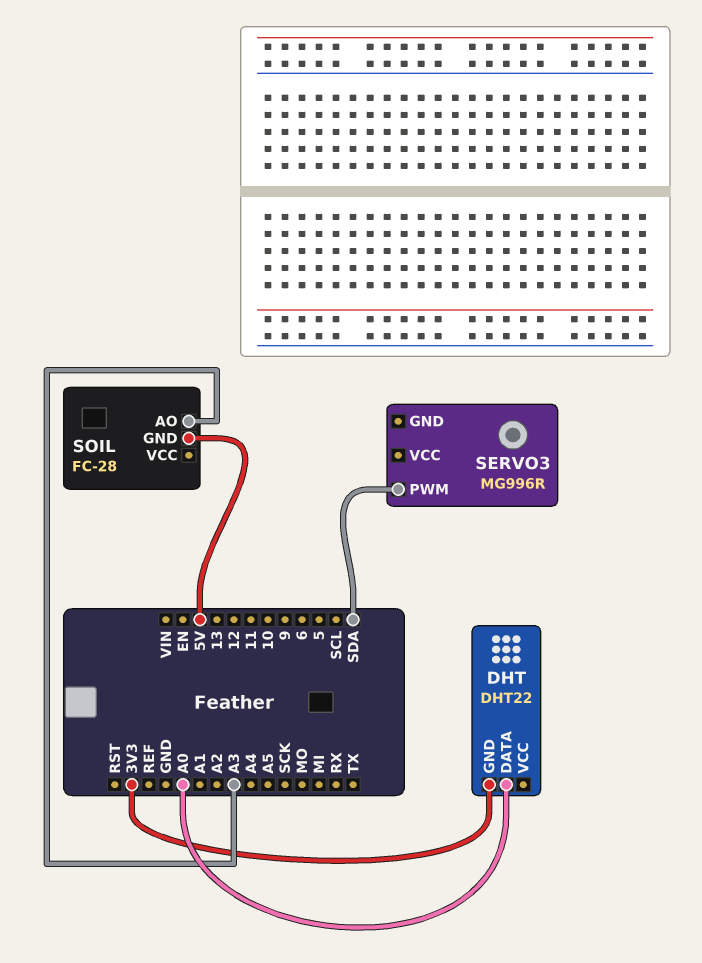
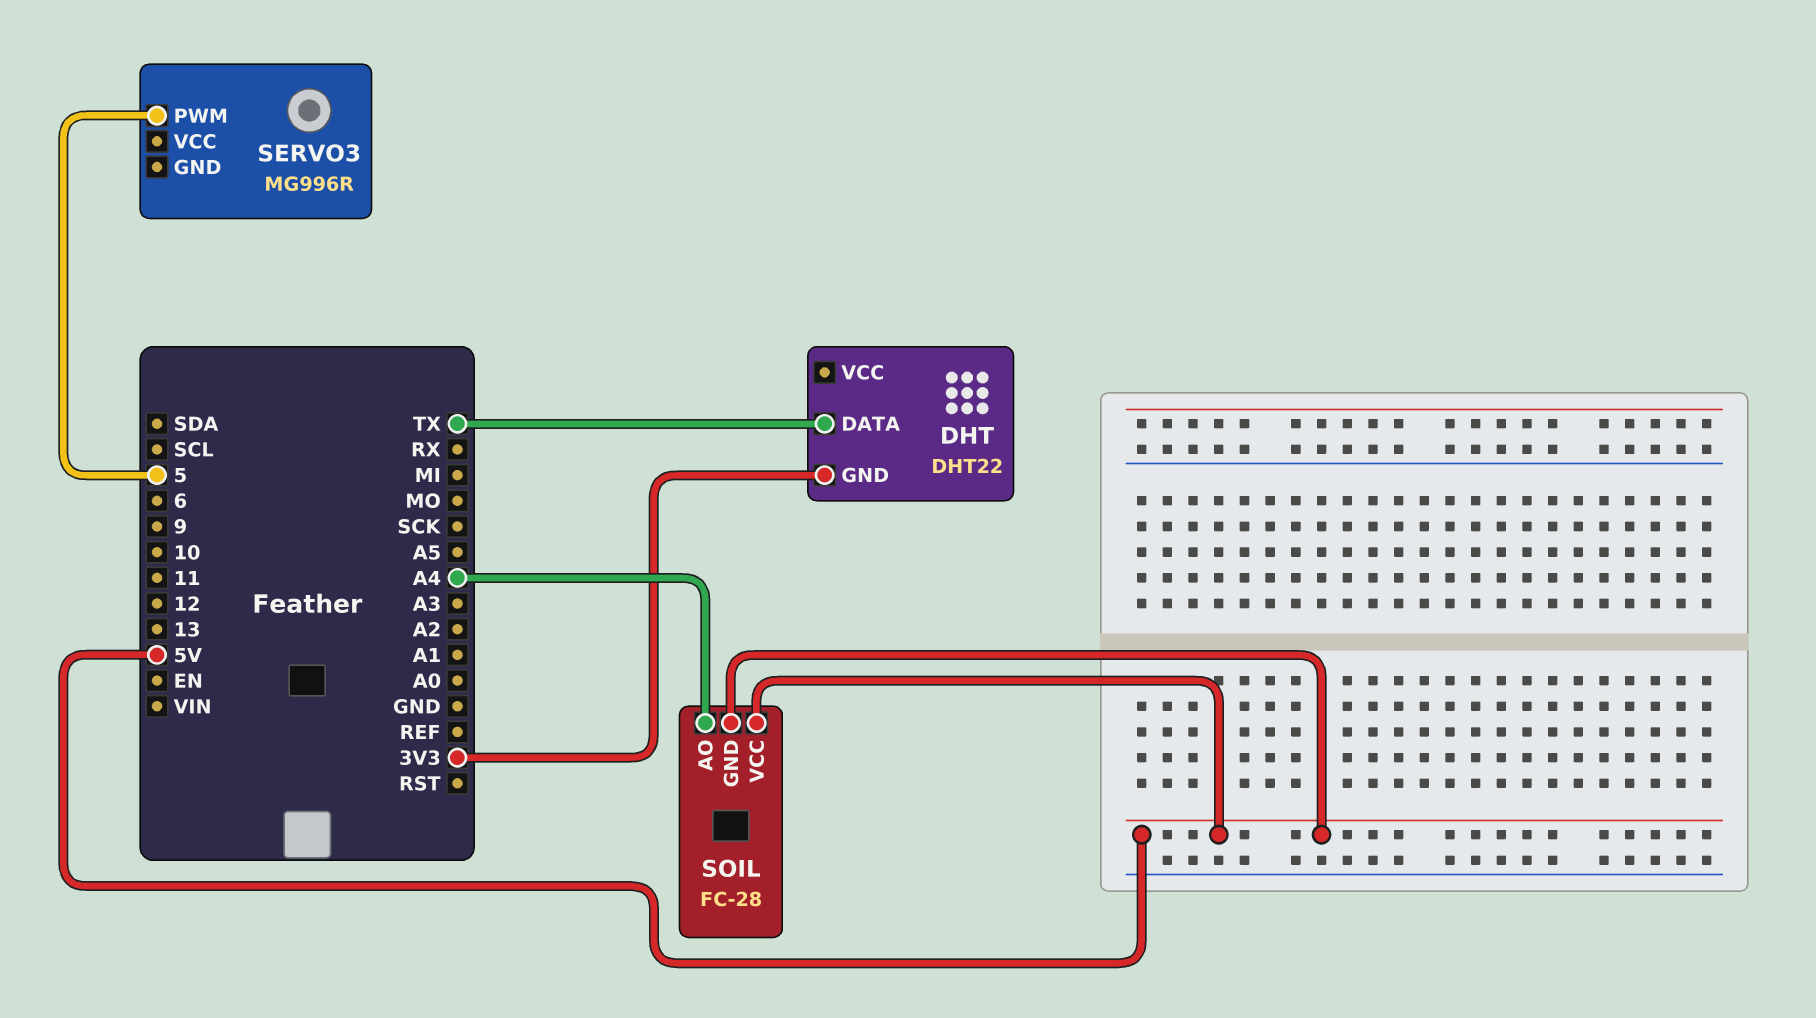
DHT pin DATA: A0 -> TX
SERVO3 pin PWM: SDA -> 5
SOIL pin AO: A3 -> A4
SOIL pin VCC: none -> 5V

